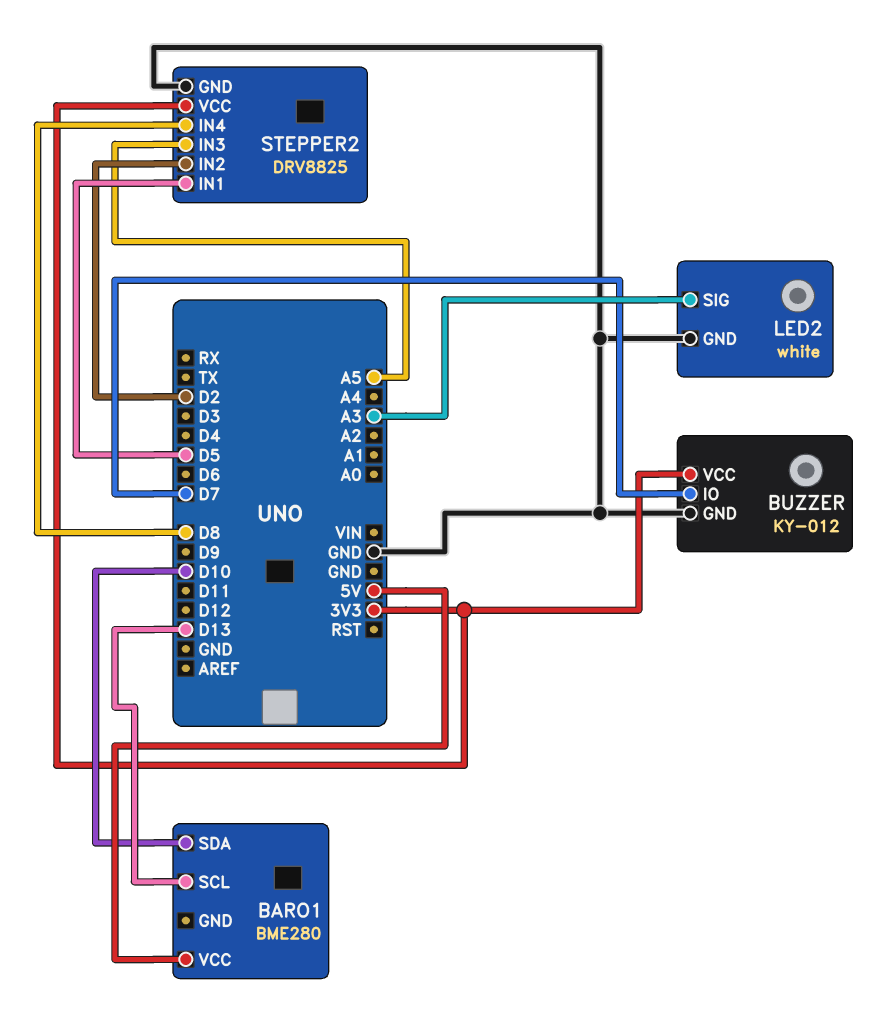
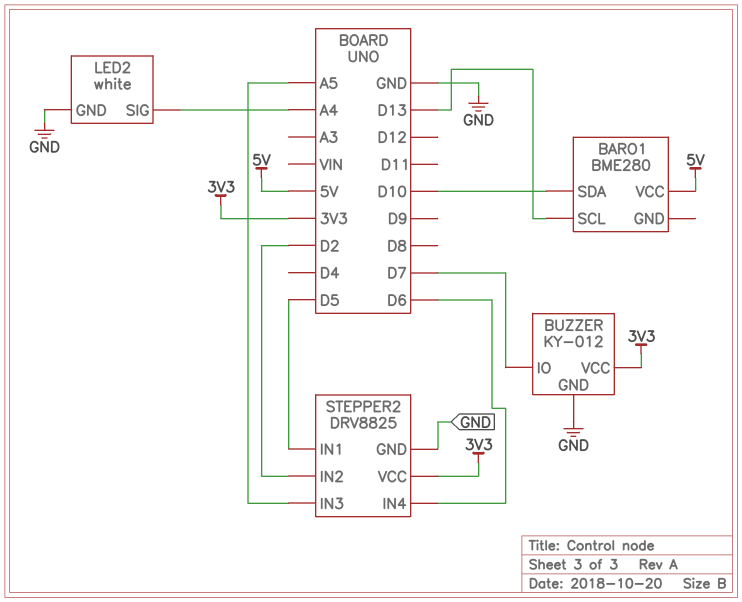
LED2 pin SIG: A3 -> A4
STEPPER2 pin IN4: D8 -> D6

